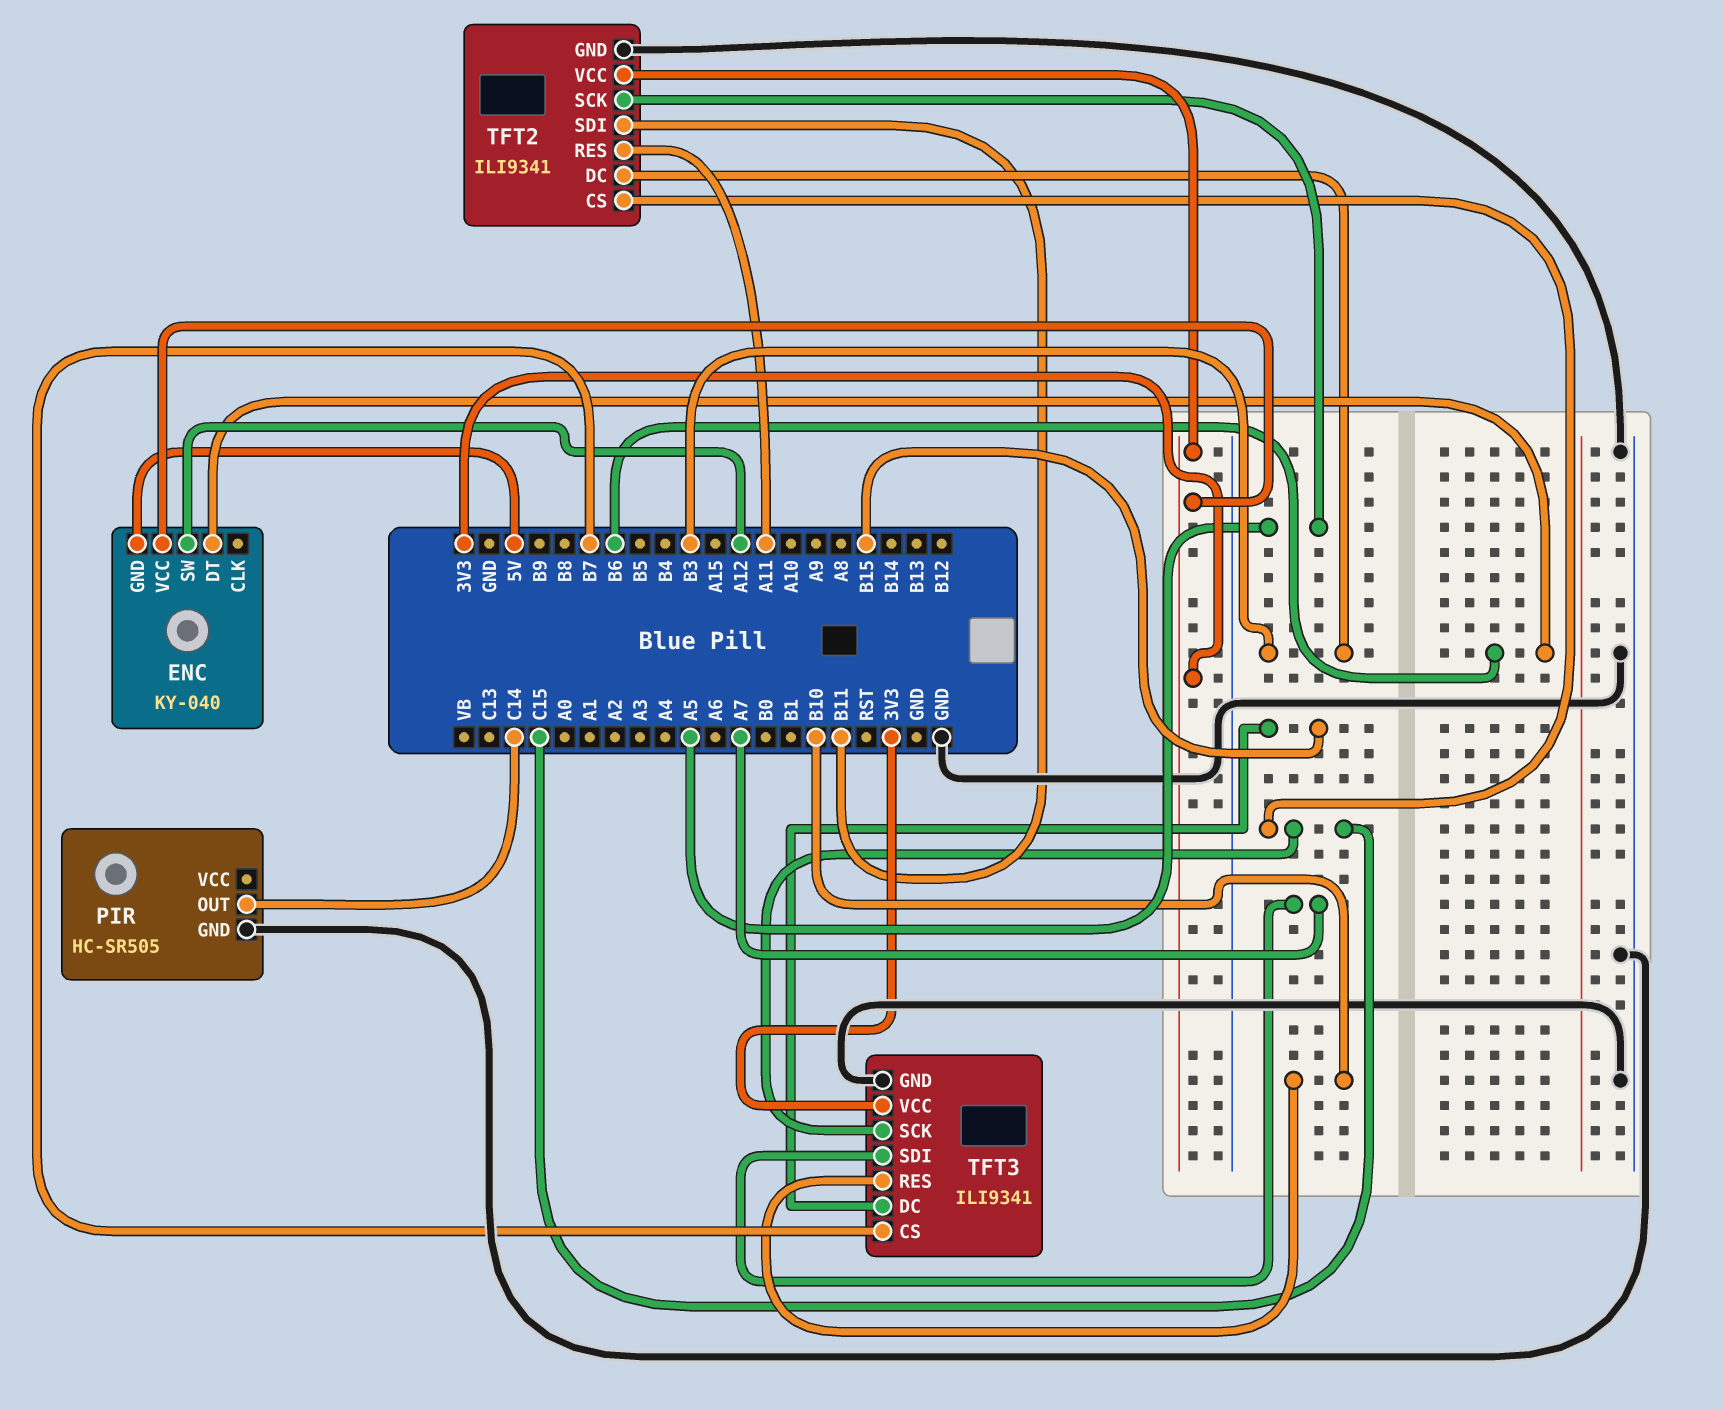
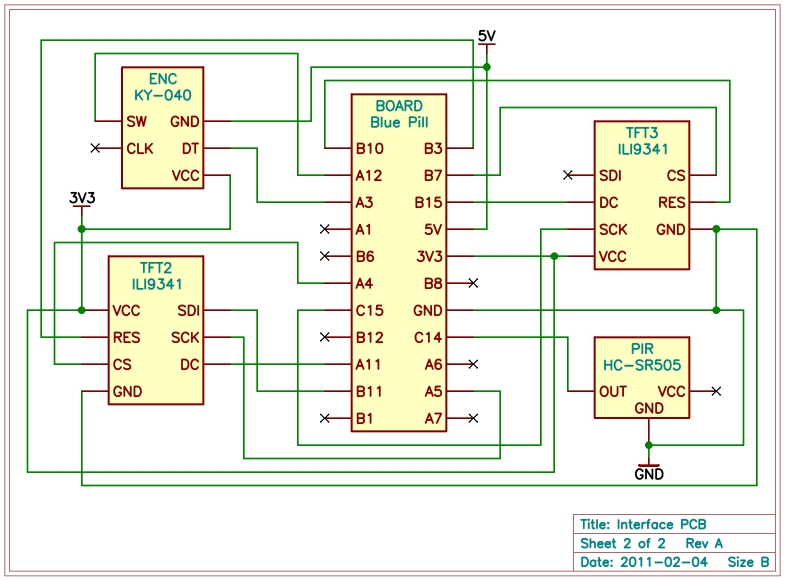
ENC pin DT: B6 -> A3
TFT2 pin CS: C15 -> A4
TFT2 pin DC: B3 -> A11
TFT2 pin RES: A11 -> B3
TFT3 pin SDI: A7 -> none

